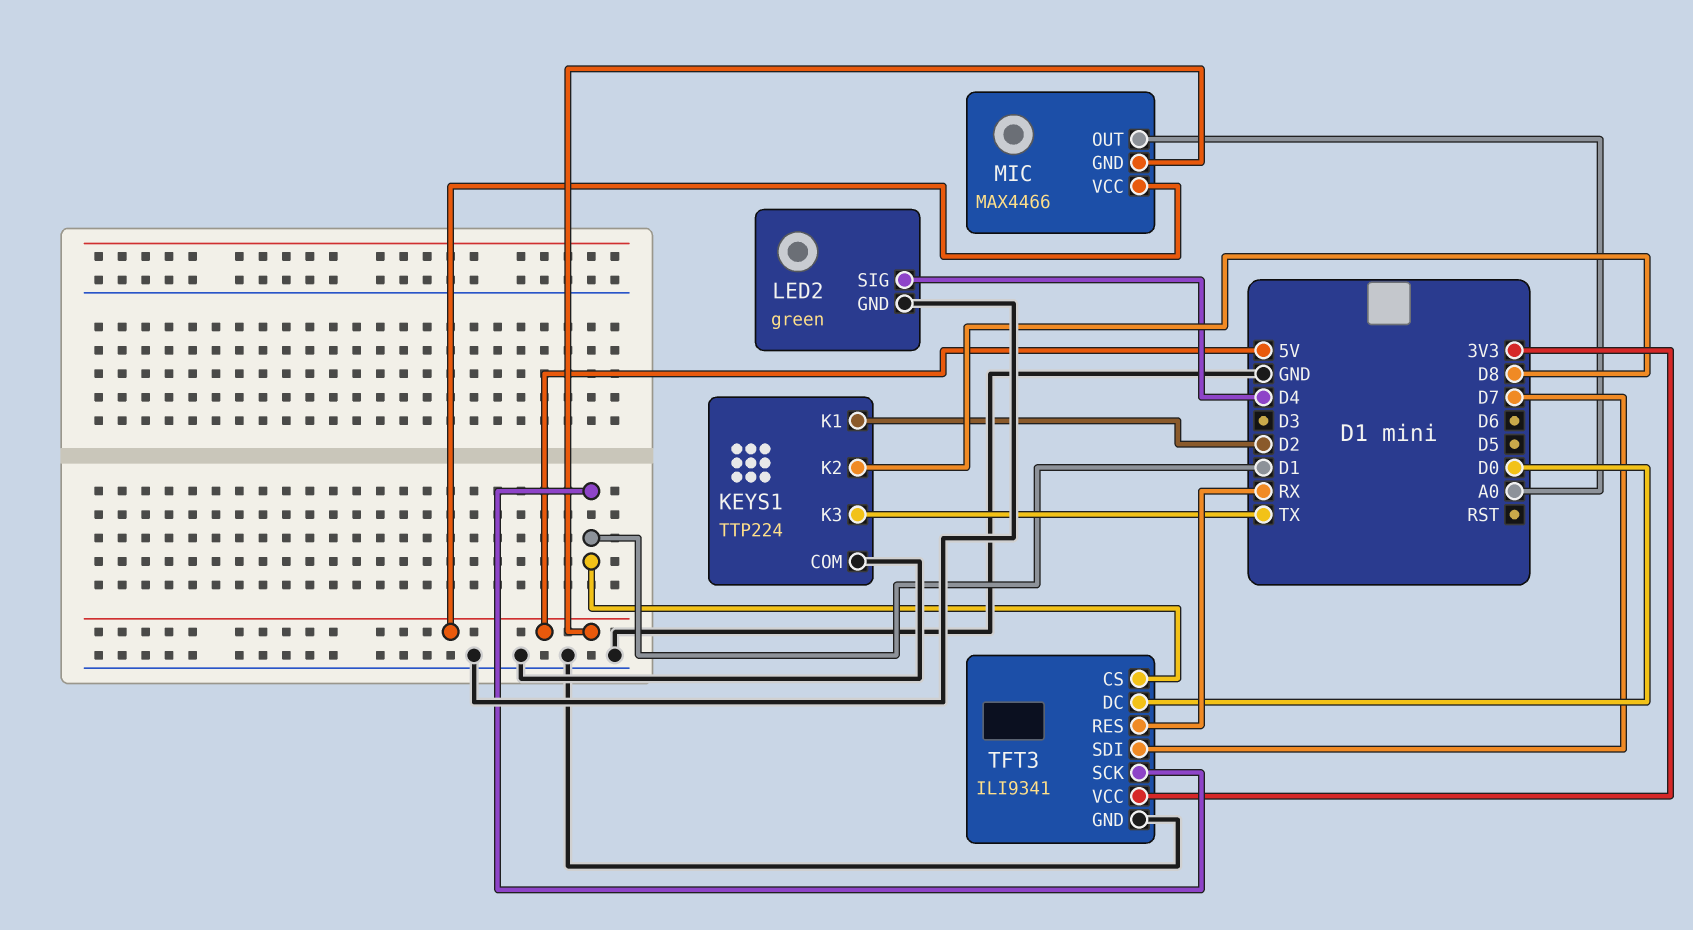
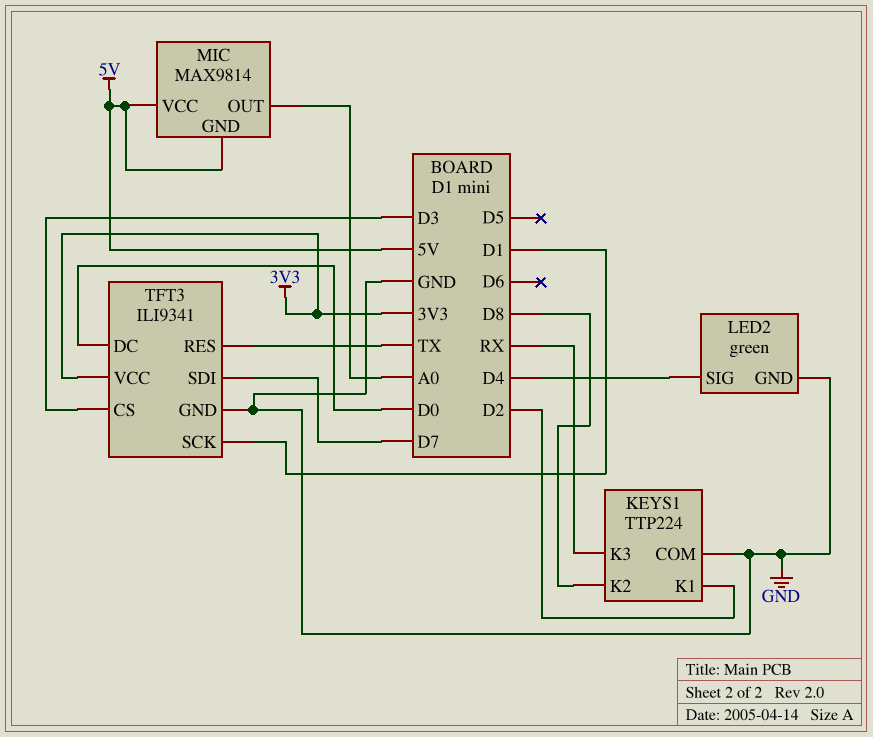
KEYS1 pin K3: TX -> RX
MIC: MAX4466 -> MAX9814
TFT3 pin CS: D1 -> D3
TFT3 pin RES: RX -> TX

